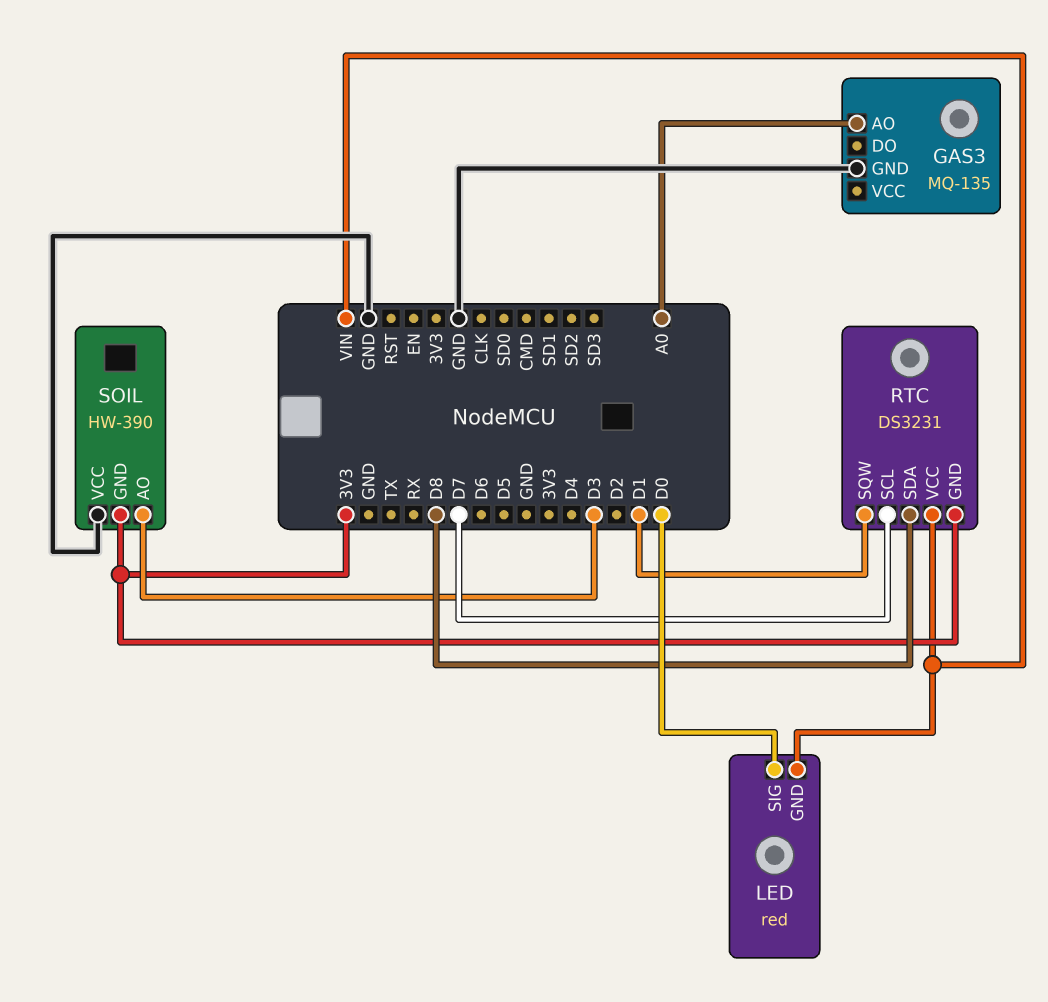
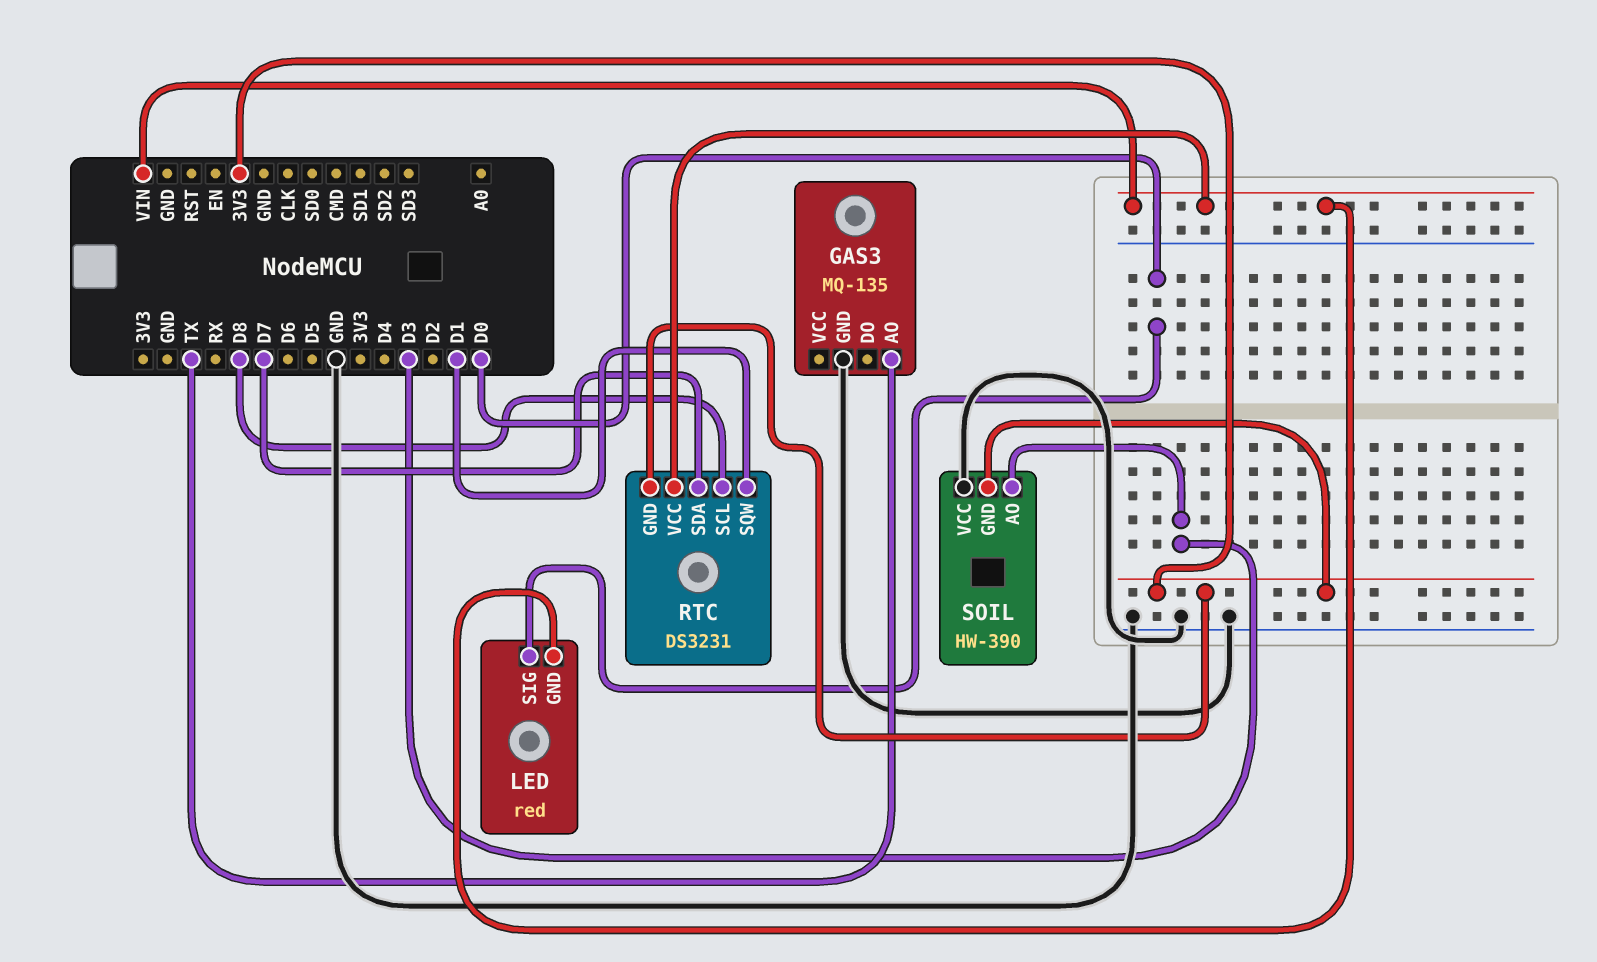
GAS3 pin AO: A0 -> TX
RTC pin SCL: D7 -> D8
RTC pin SDA: D8 -> D7

